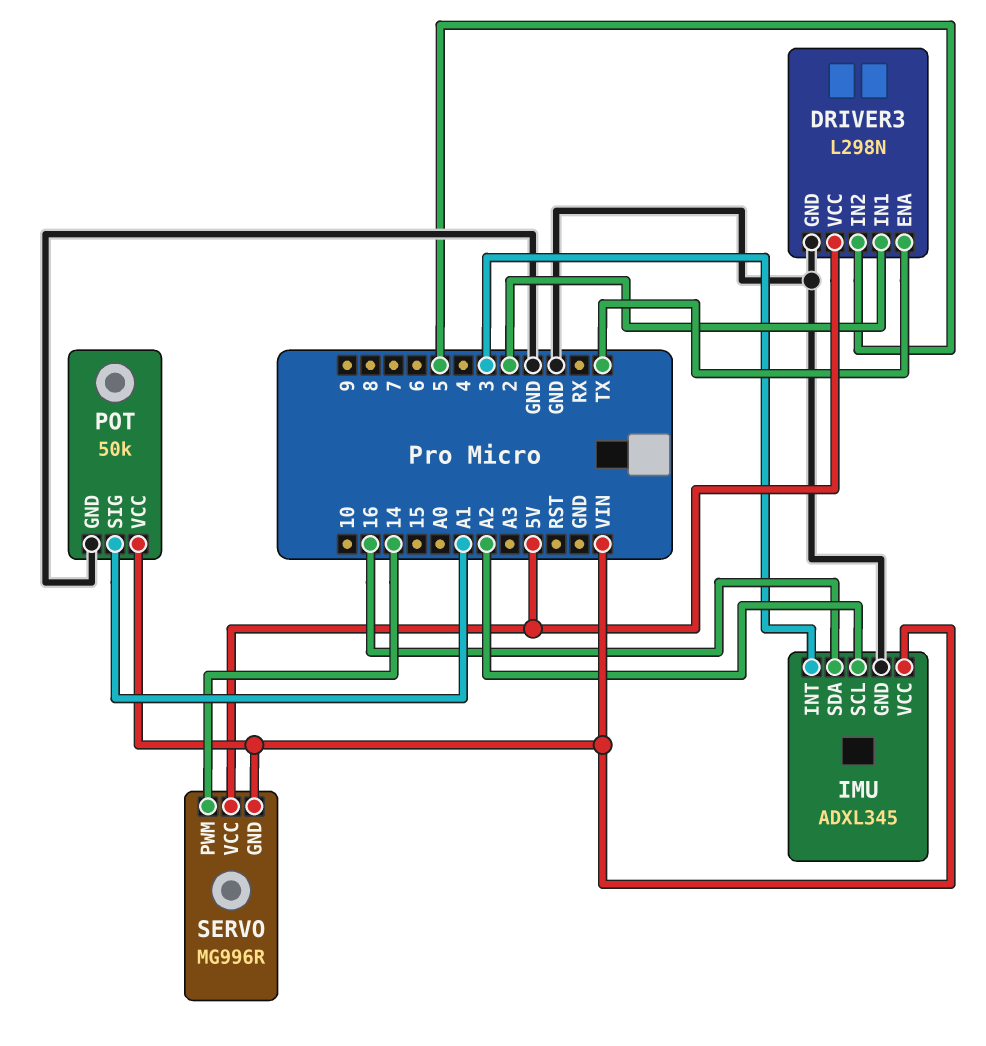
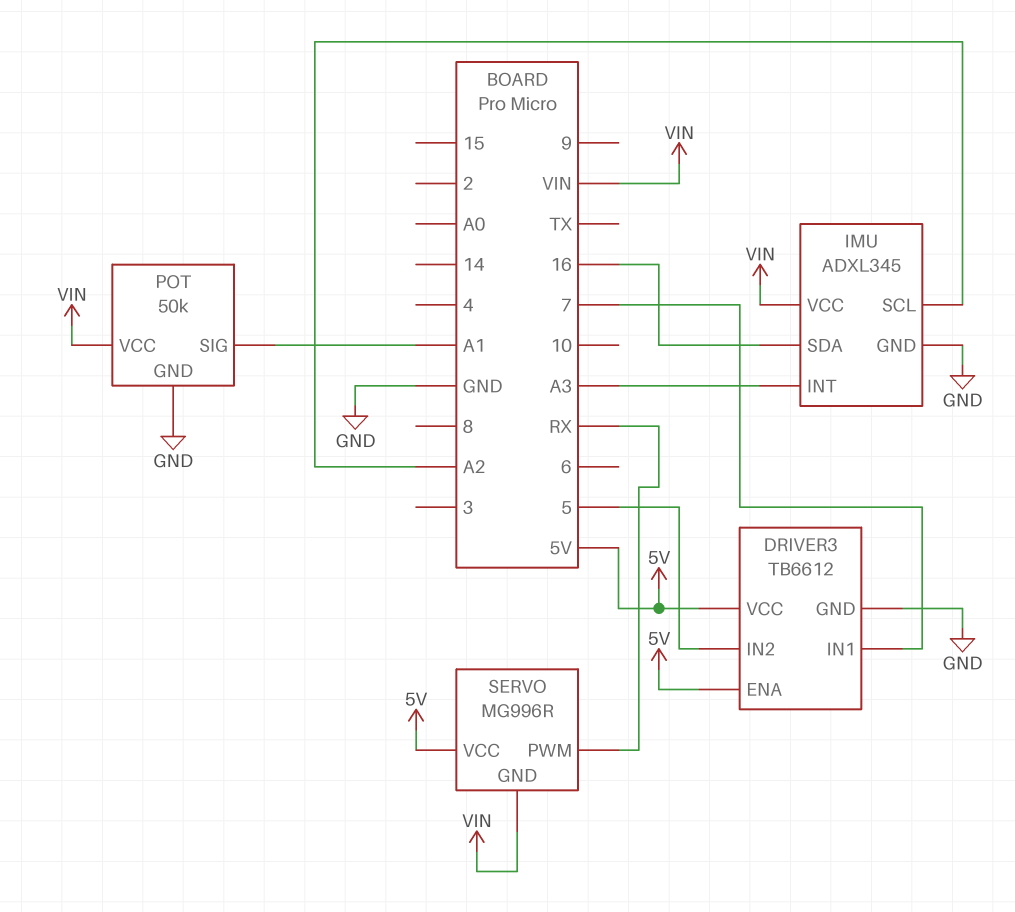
DRIVER3: L298N -> TB6612
DRIVER3 pin ENA: TX -> 5V
DRIVER3 pin IN1: 2 -> 7
IMU pin INT: 3 -> A3
SERVO pin PWM: 14 -> RX

